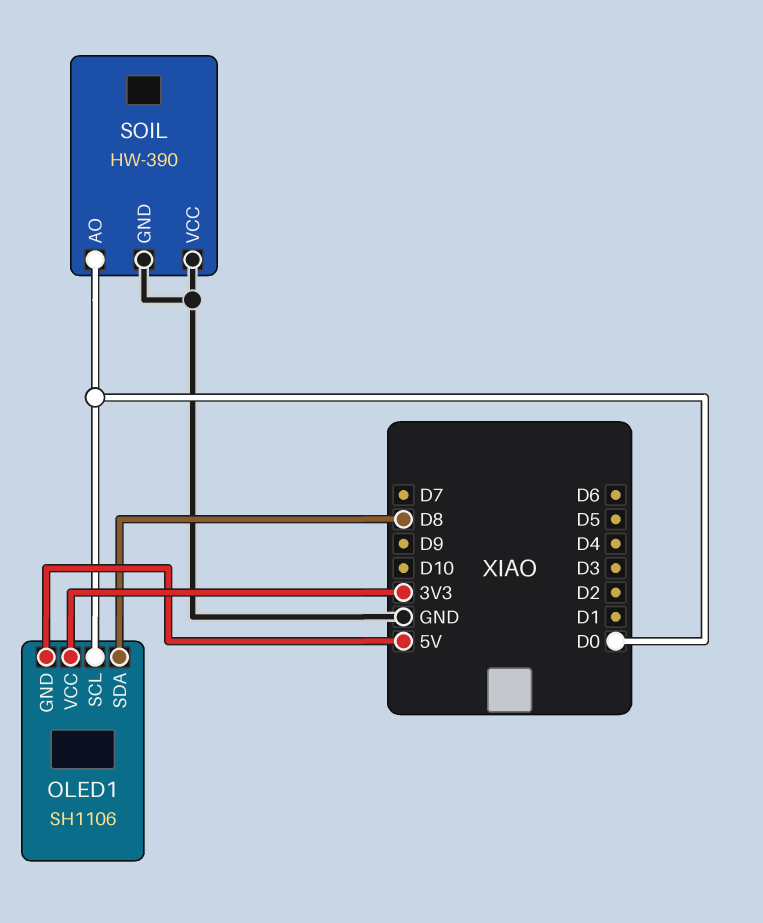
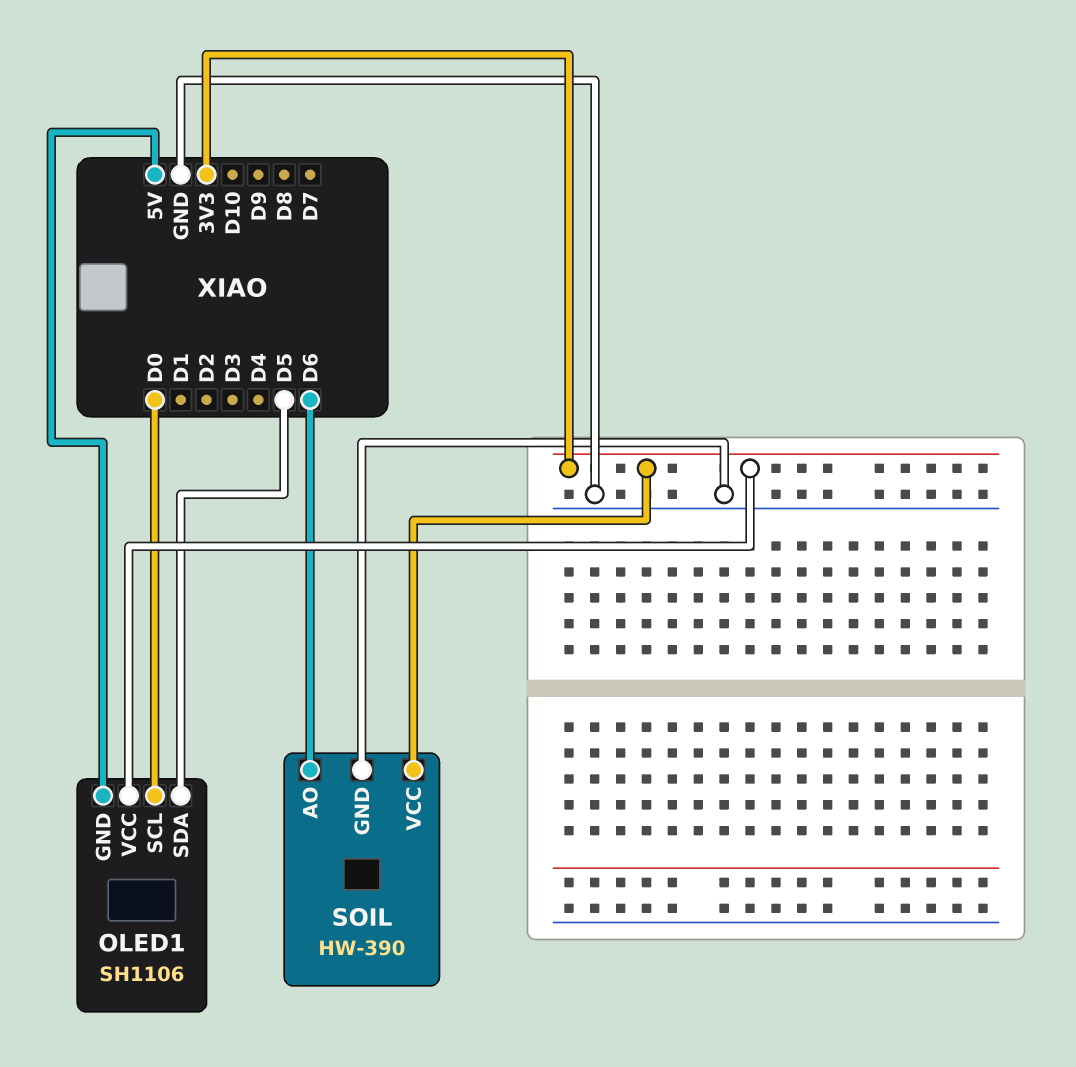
OLED1 pin SDA: D8 -> D5
SOIL pin AO: D0 -> D6
SOIL pin VCC: GND -> 3V3

